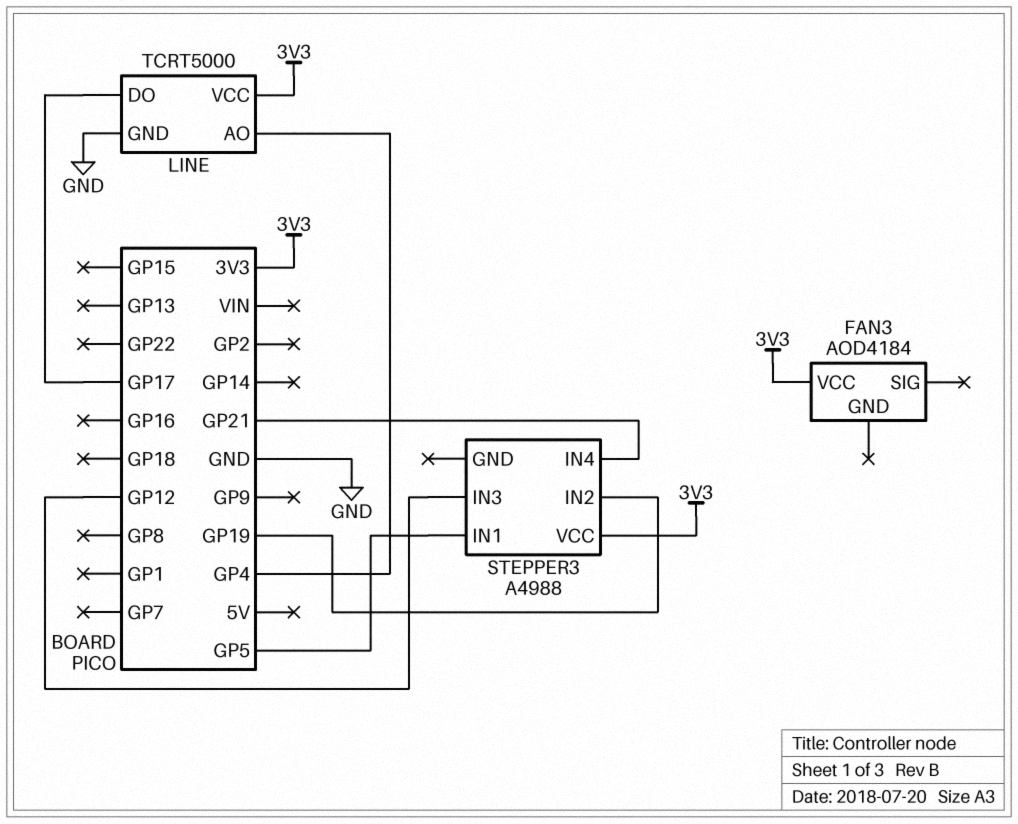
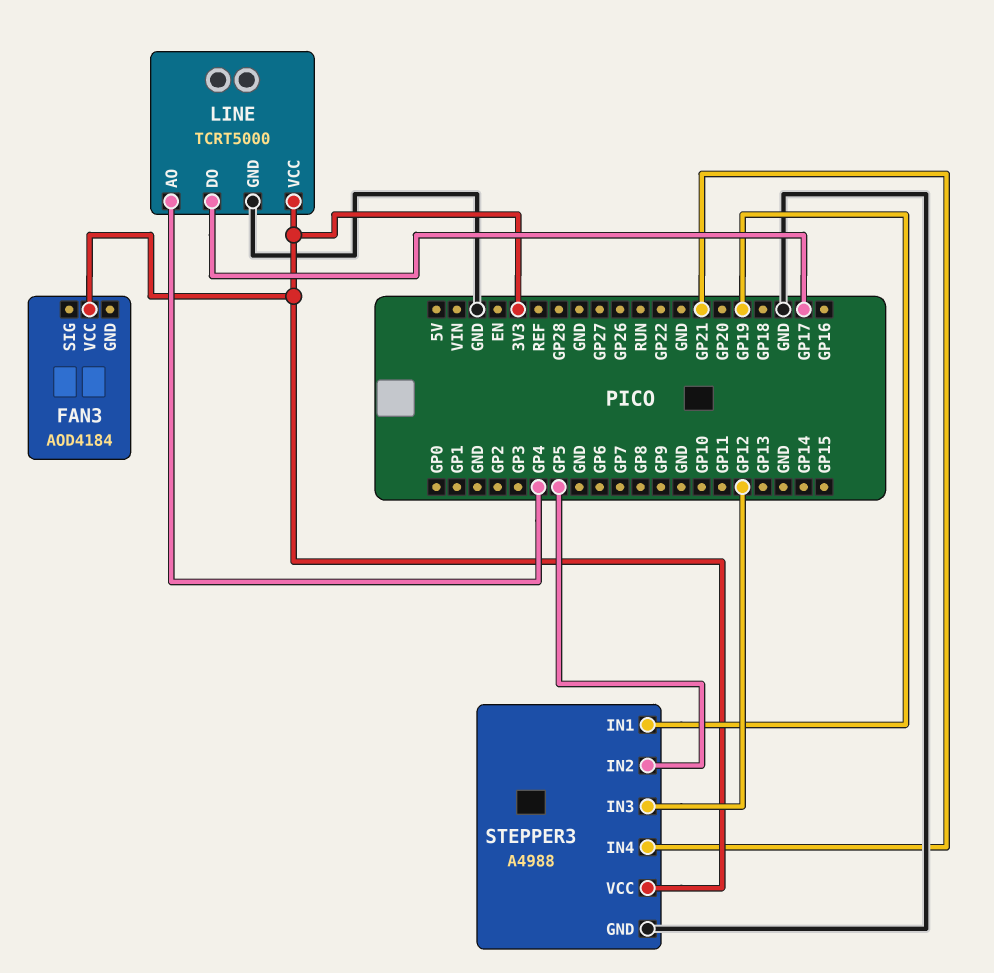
STEPPER3 pin GND: none -> GND
STEPPER3 pin IN1: GP5 -> GP19
STEPPER3 pin IN2: GP19 -> GP5

